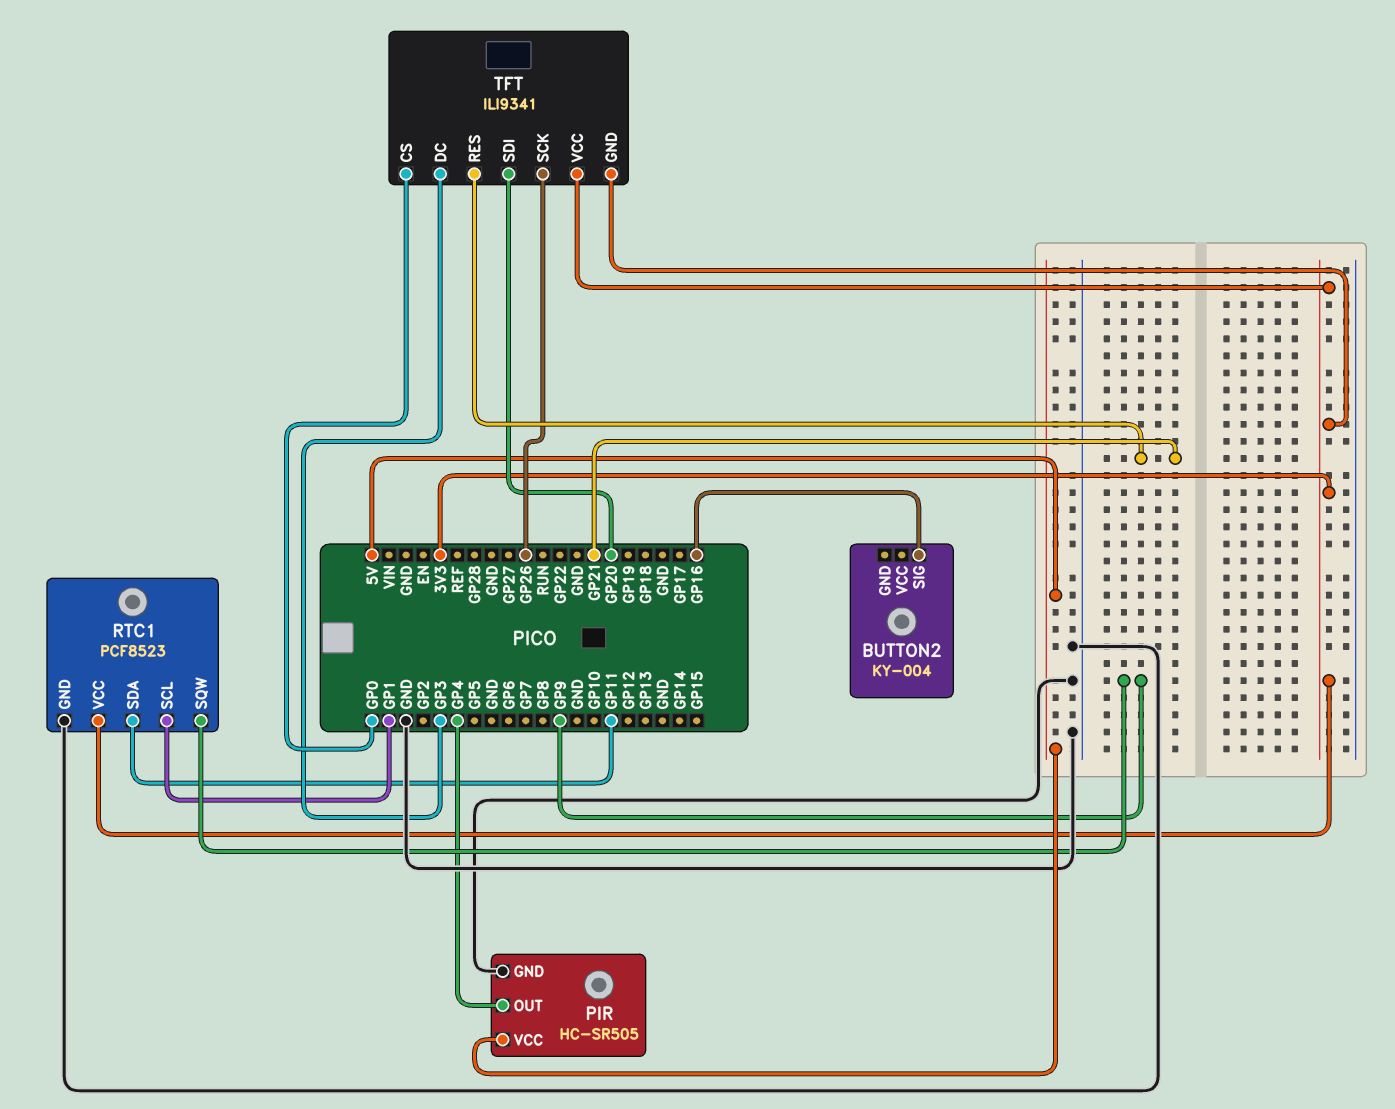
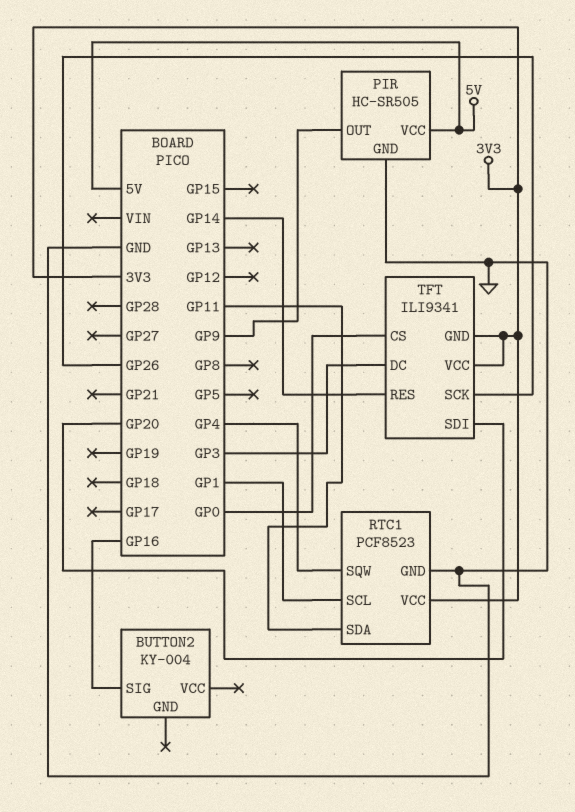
PIR pin OUT: GP4 -> GP9
RTC1 pin SQW: GP9 -> GP4
TFT pin RES: GP21 -> GP14

